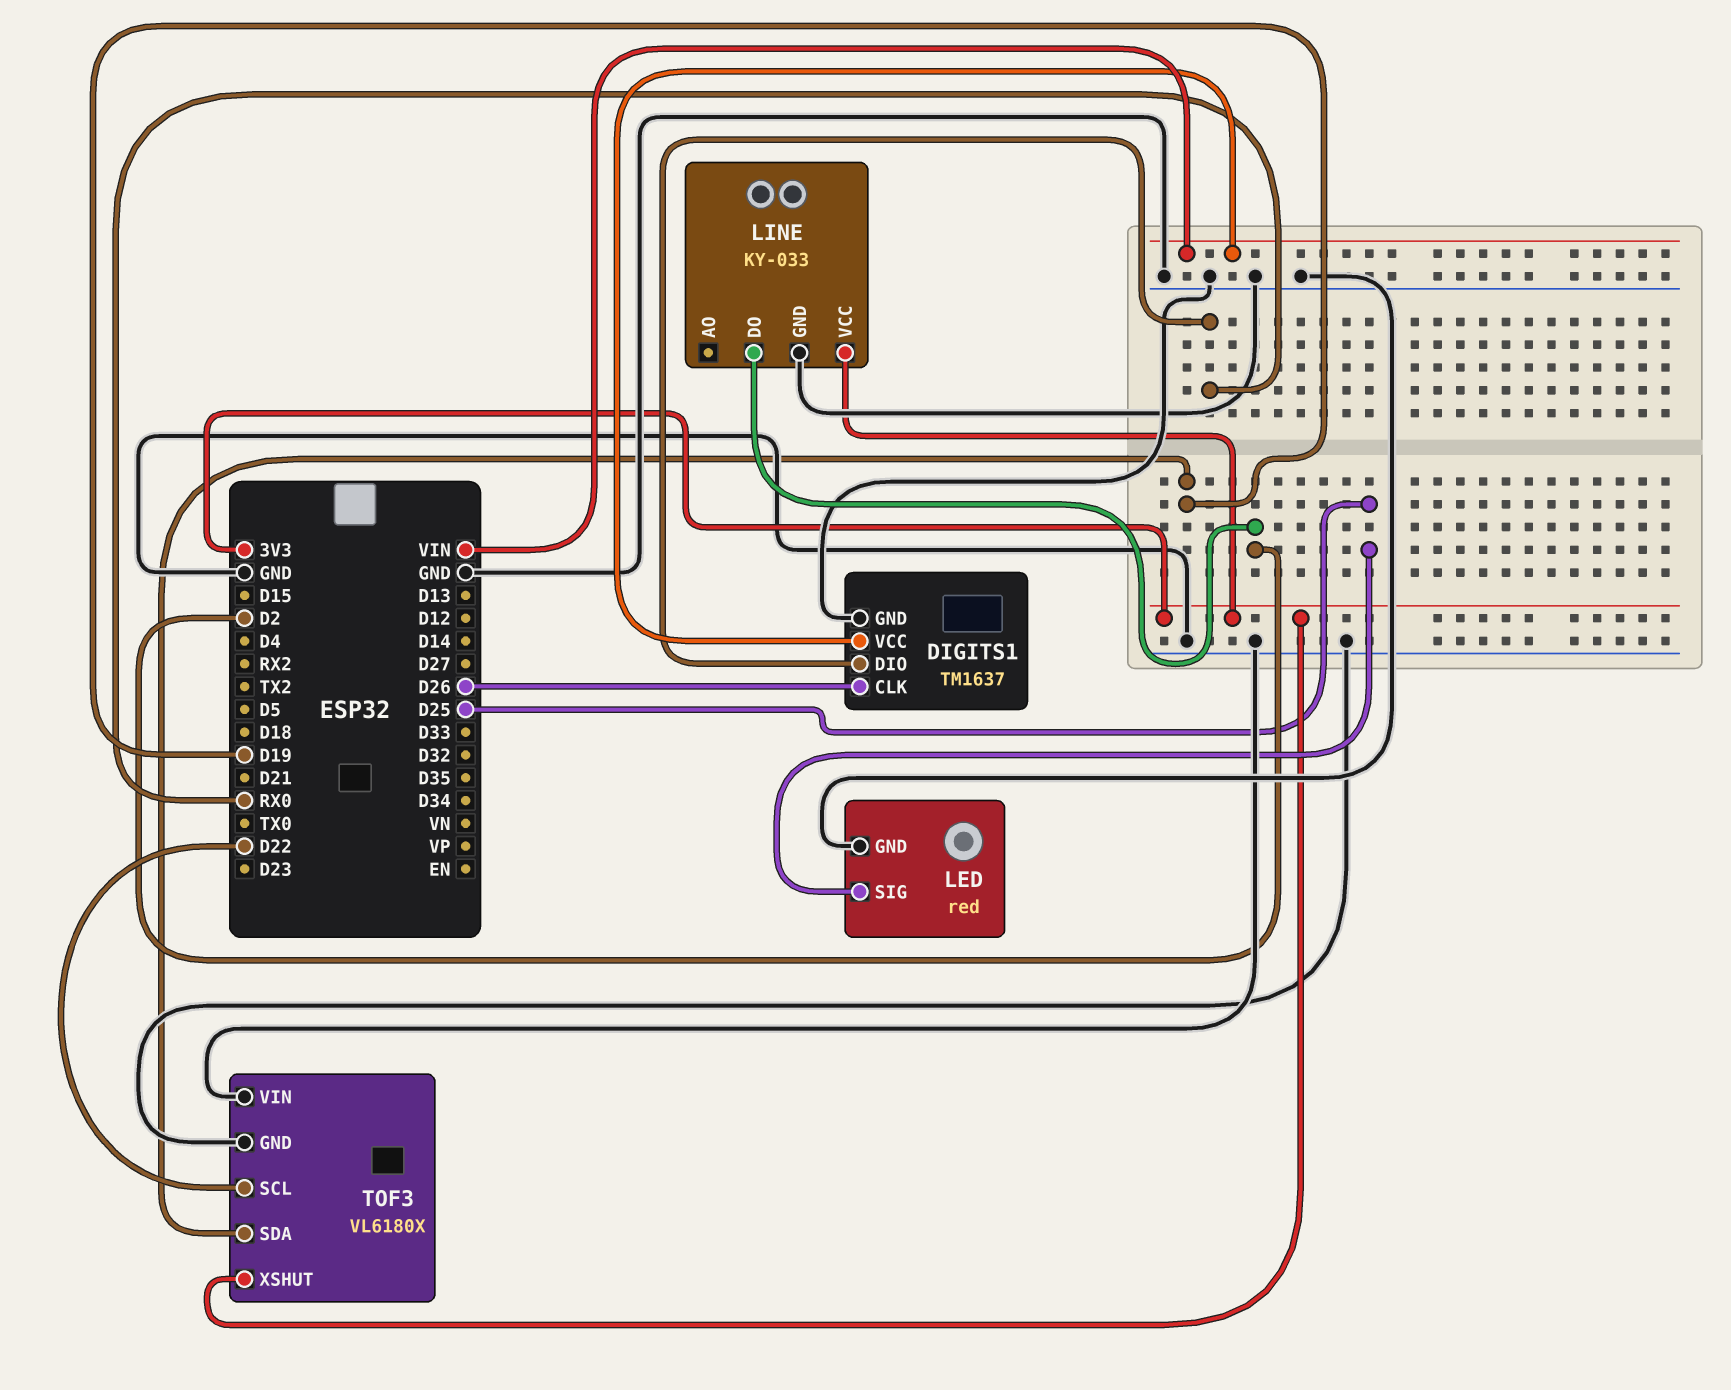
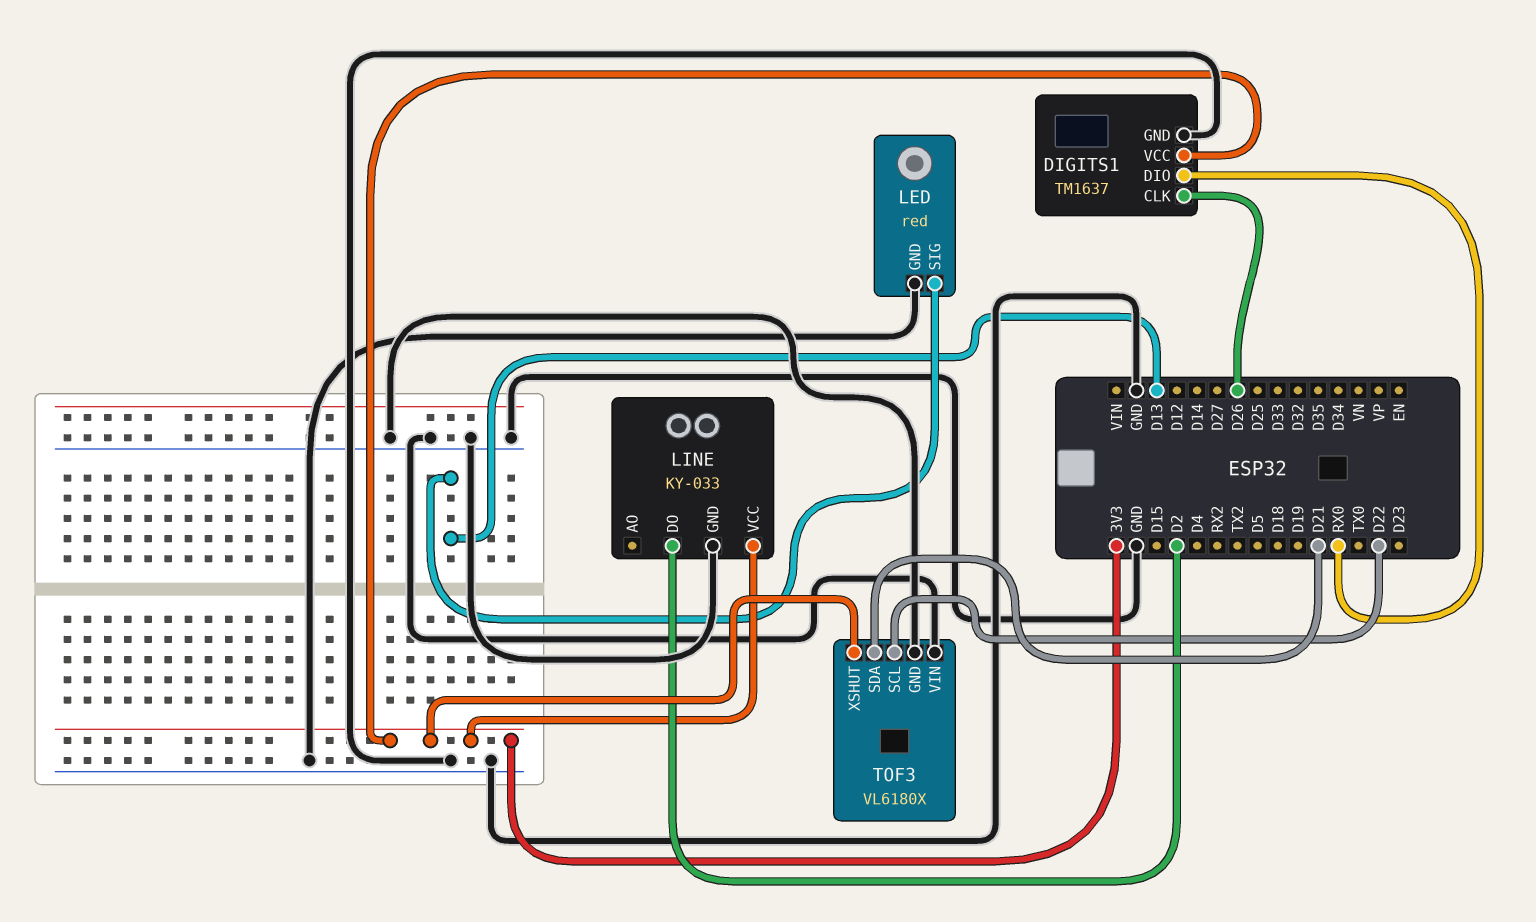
DIGITS1 pin VCC: VIN -> 3V3
LED pin SIG: D25 -> D13
TOF3 pin SDA: D19 -> D21

